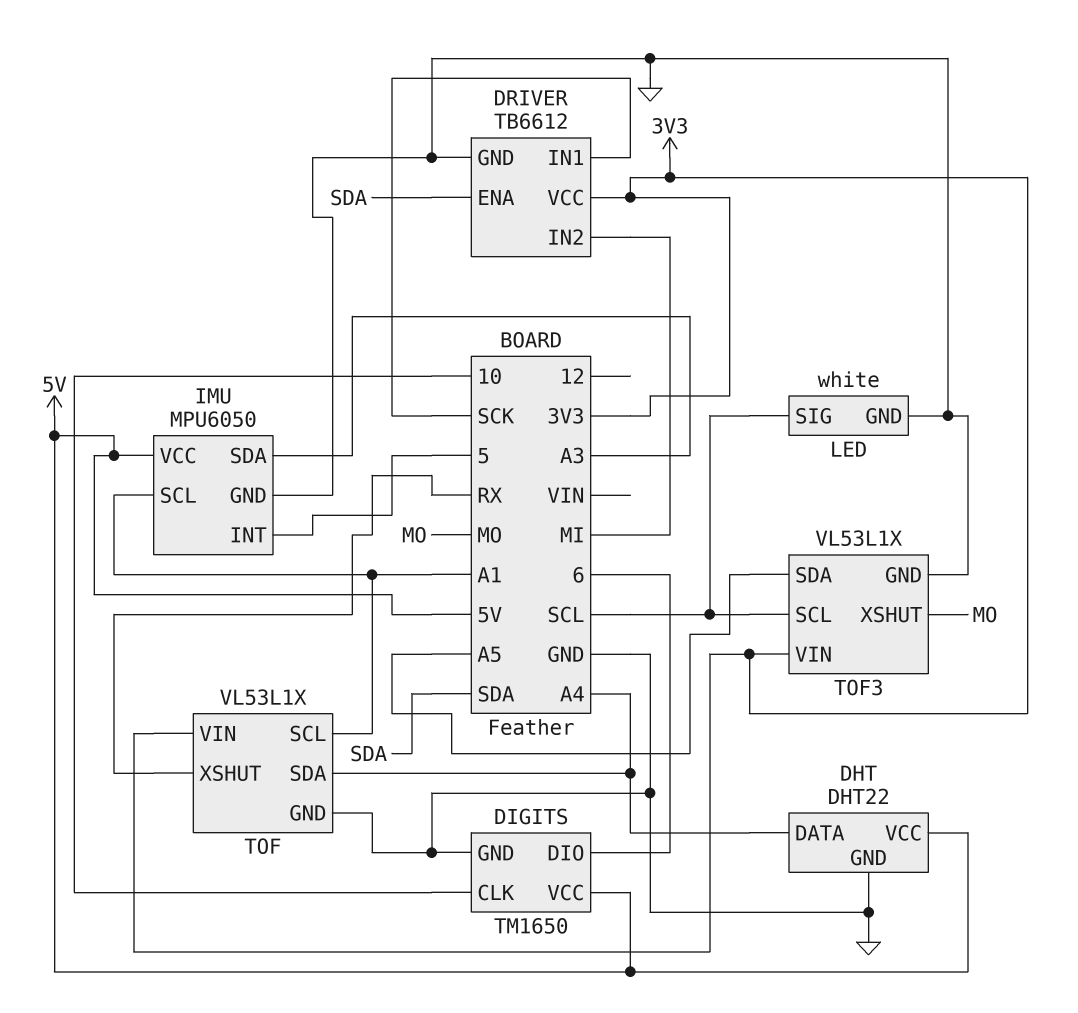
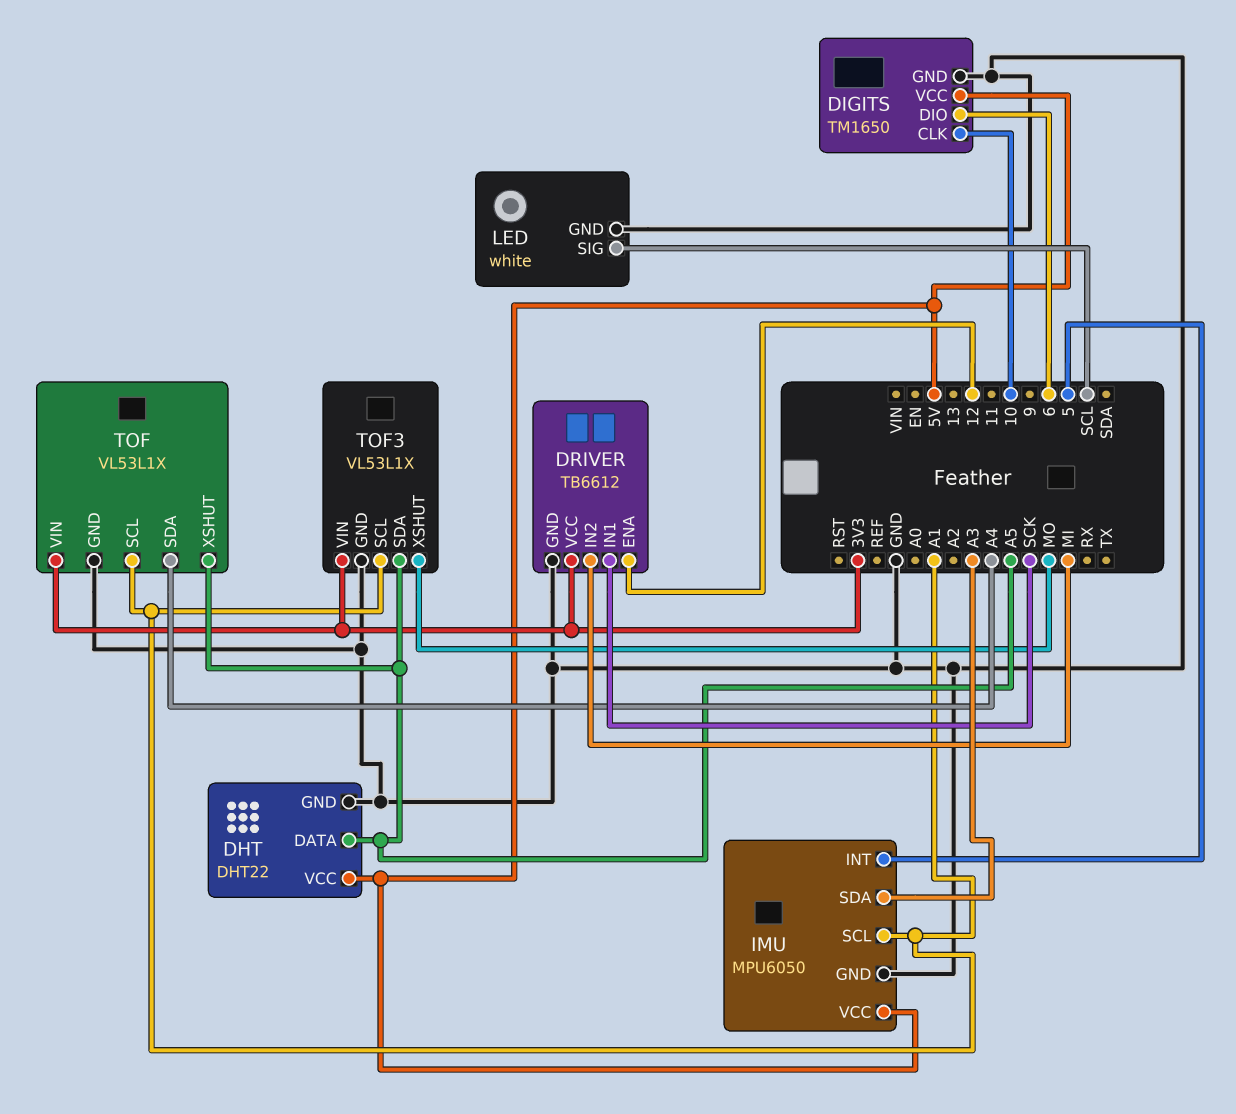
DHT pin DATA: A4 -> A5
DRIVER pin ENA: SDA -> 12
TOF pin XSHUT: RX -> A5
TOF3 pin SCL: SCL -> A1

